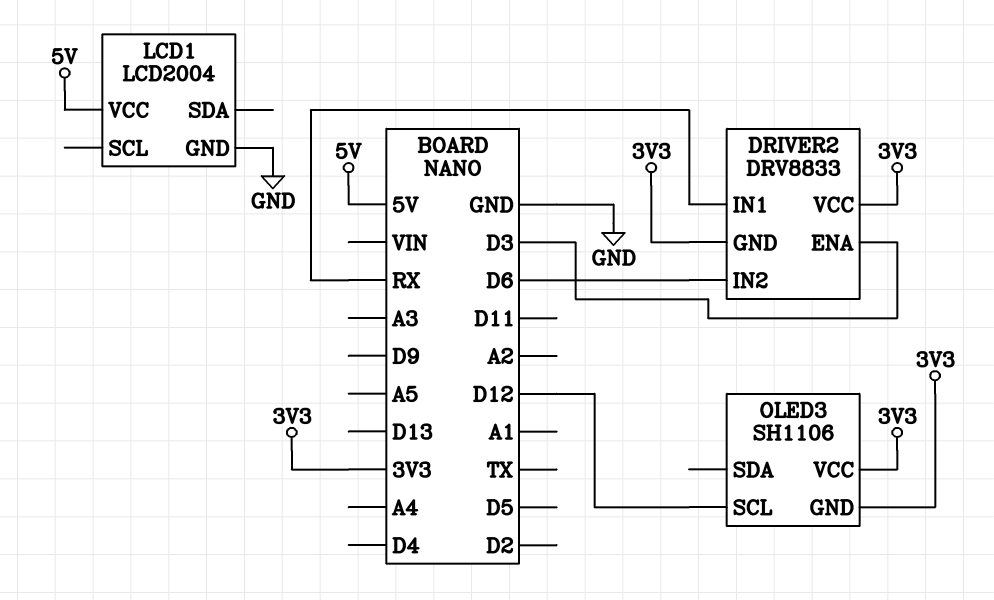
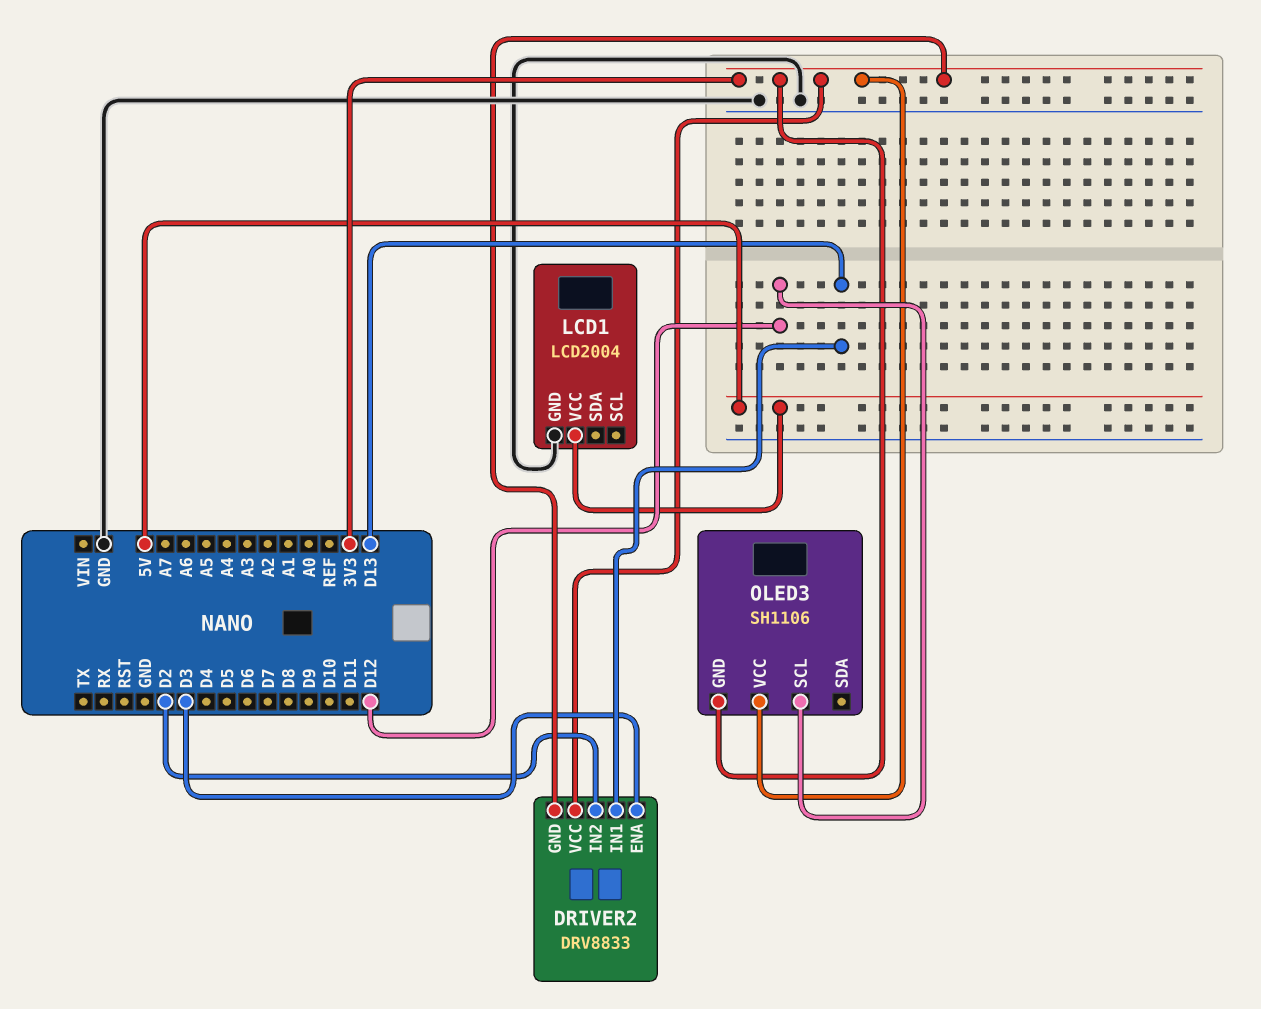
DRIVER2 pin IN1: RX -> D13
DRIVER2 pin IN2: D6 -> D2

